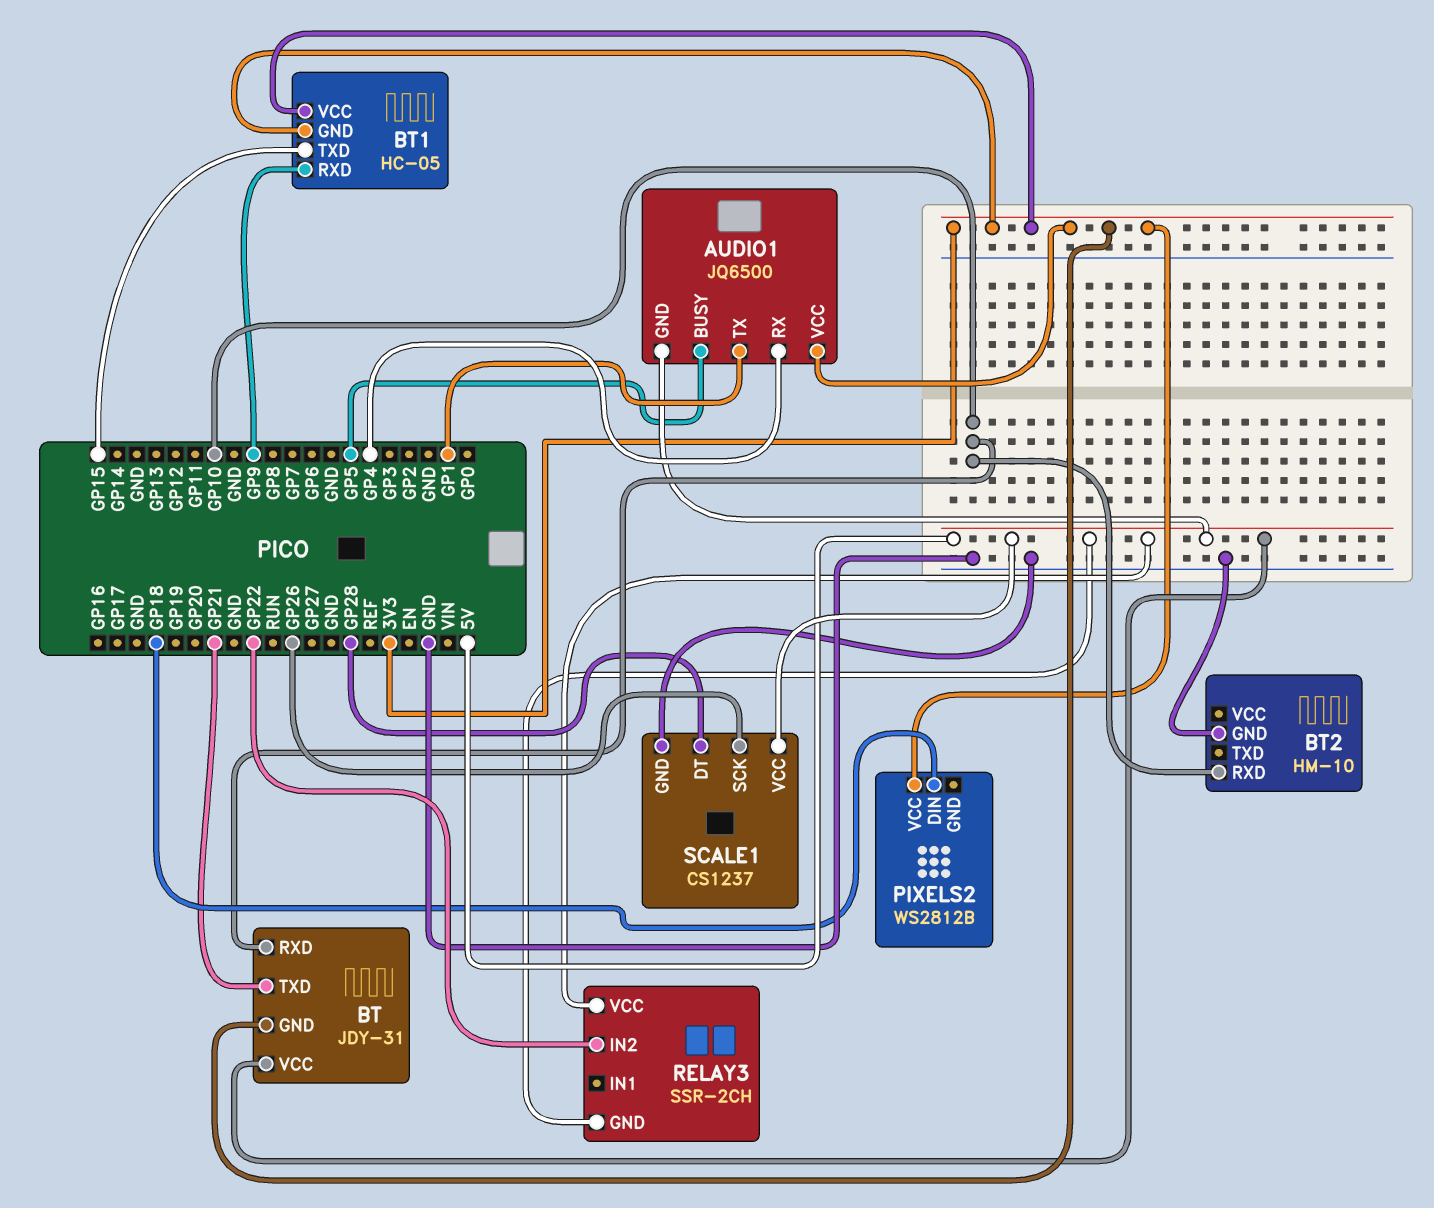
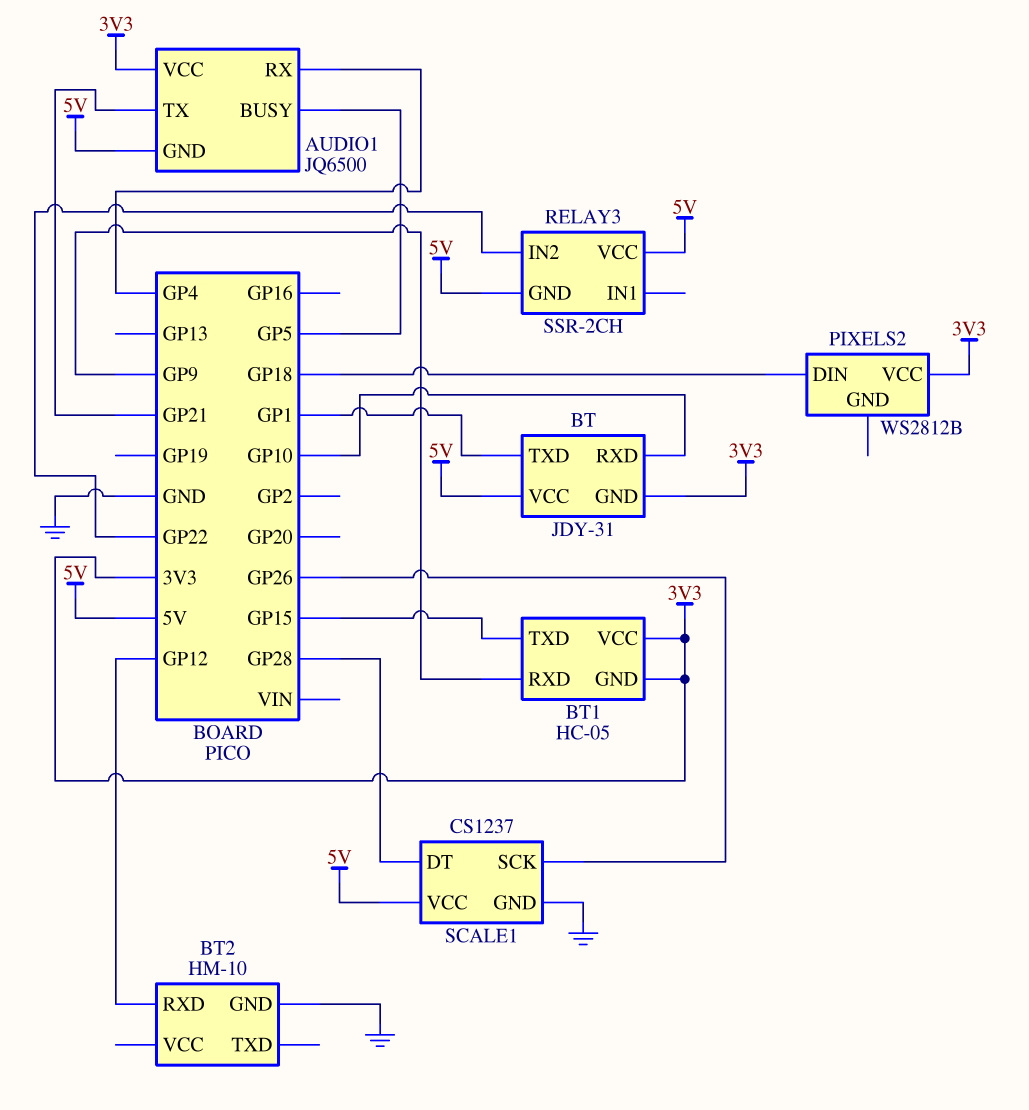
AUDIO1 pin TX: GP1 -> GP21
BT pin TXD: GP21 -> GP1
BT2 pin RXD: GP10 -> GP12

